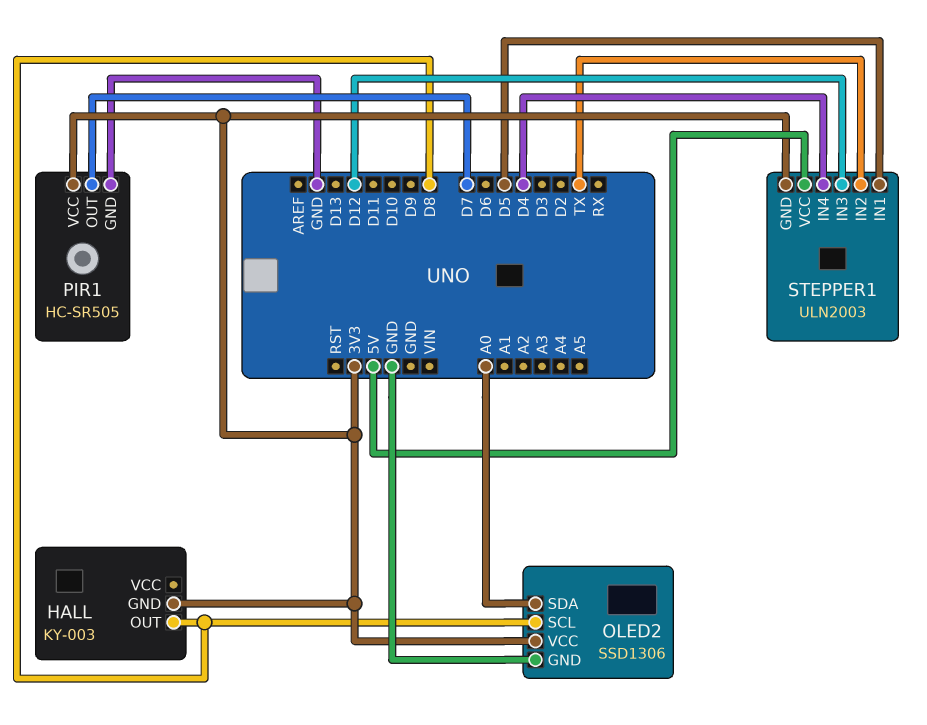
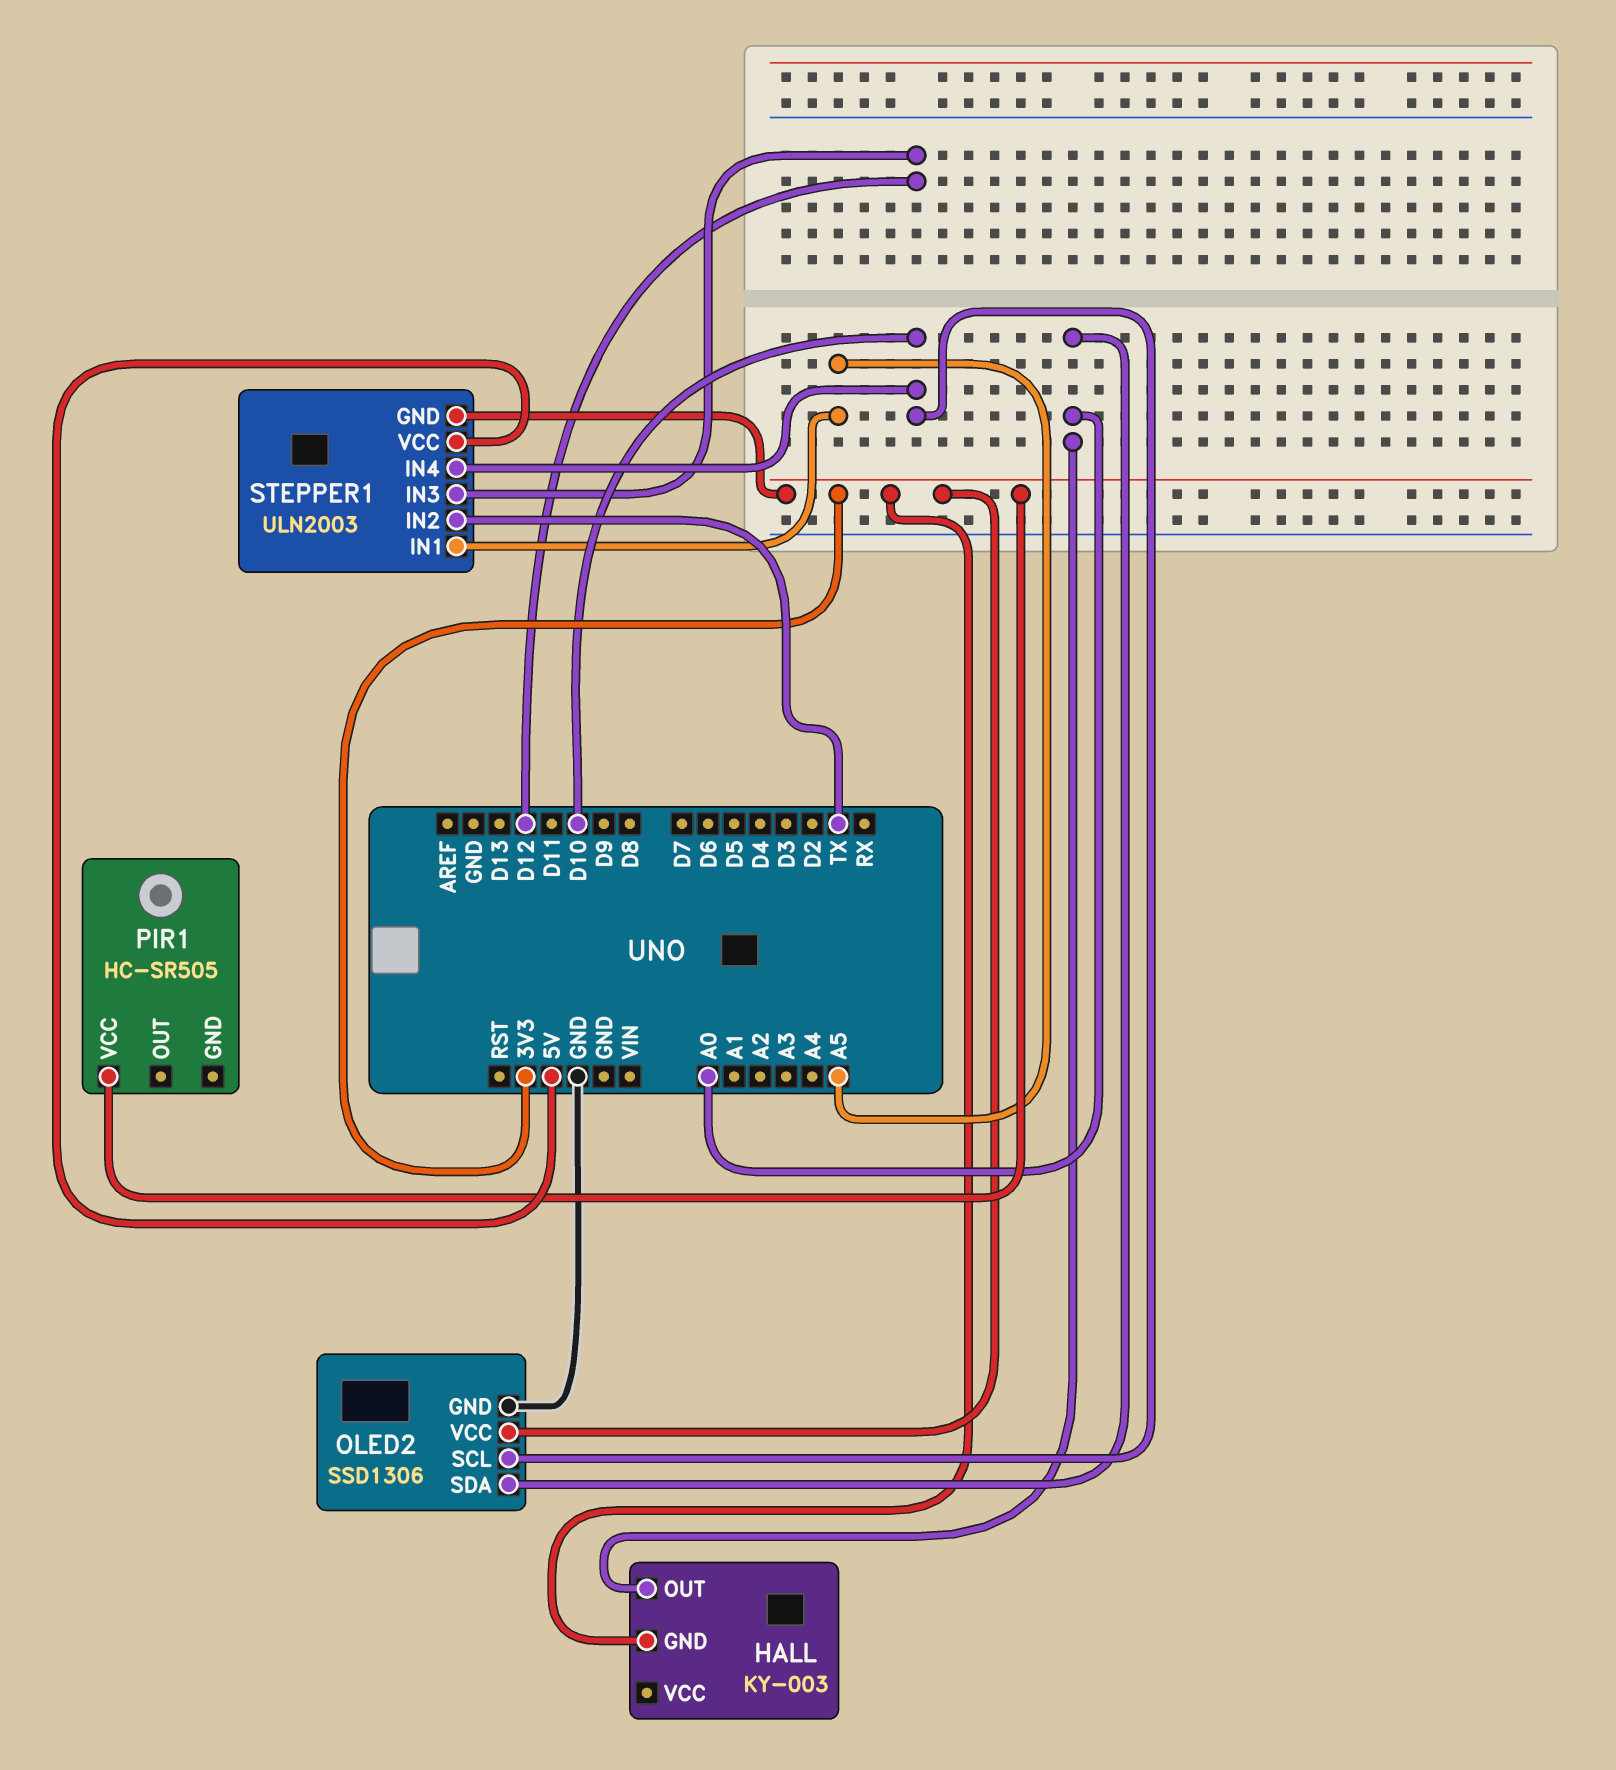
HALL pin OUT: D8 -> A0
OLED2 pin SCL: D8 -> D10
PIR1 pin GND: GND -> none
PIR1 pin OUT: D7 -> none
STEPPER1 pin IN1: D5 -> A5
STEPPER1 pin IN4: D4 -> D10

